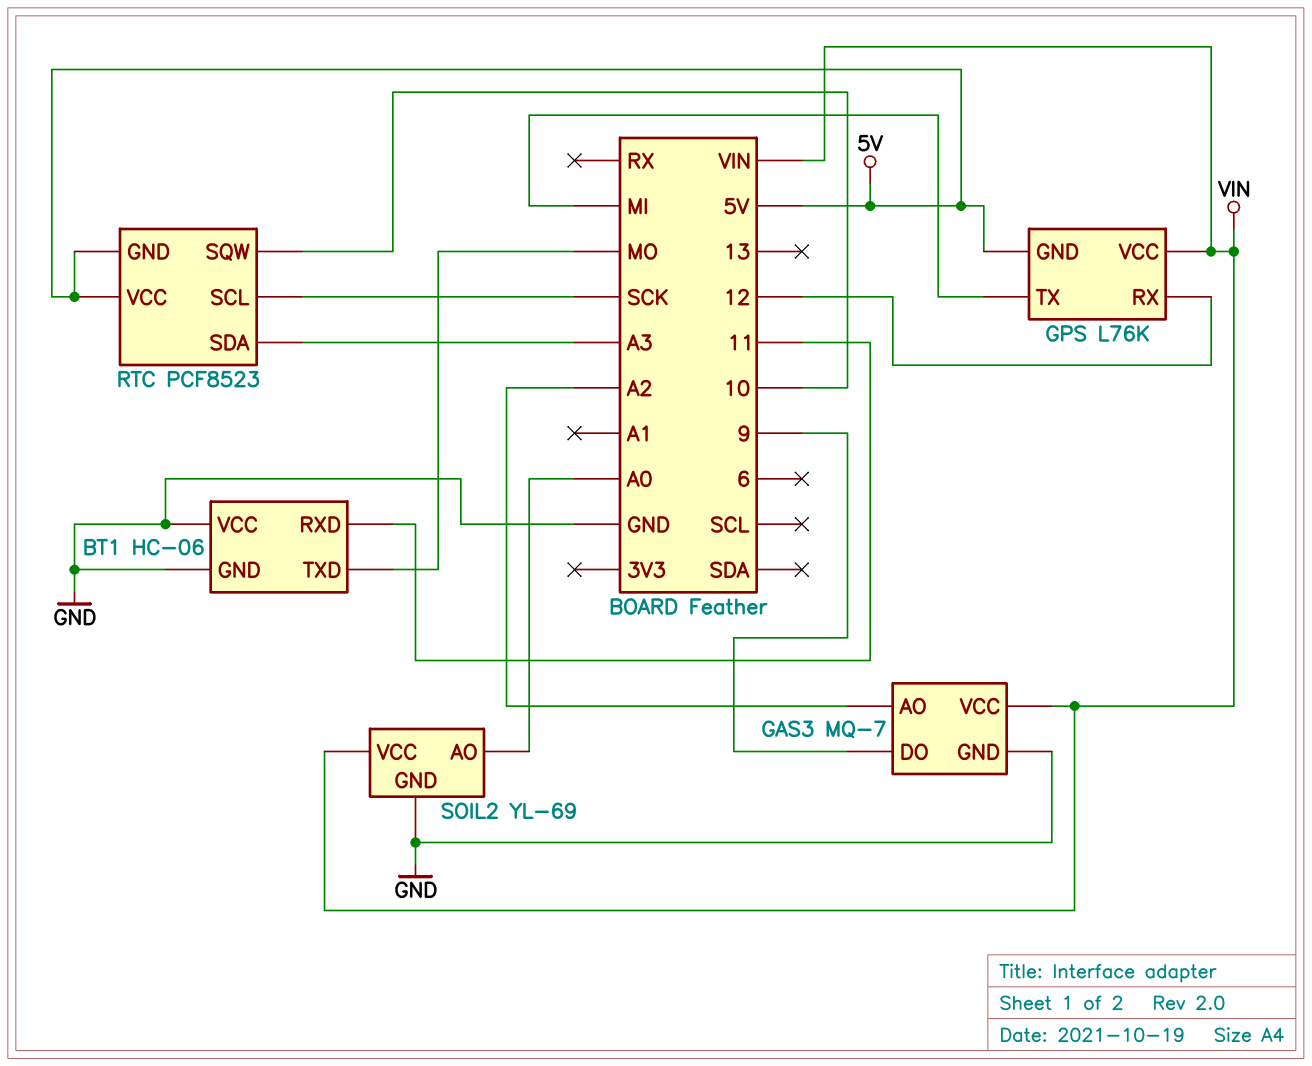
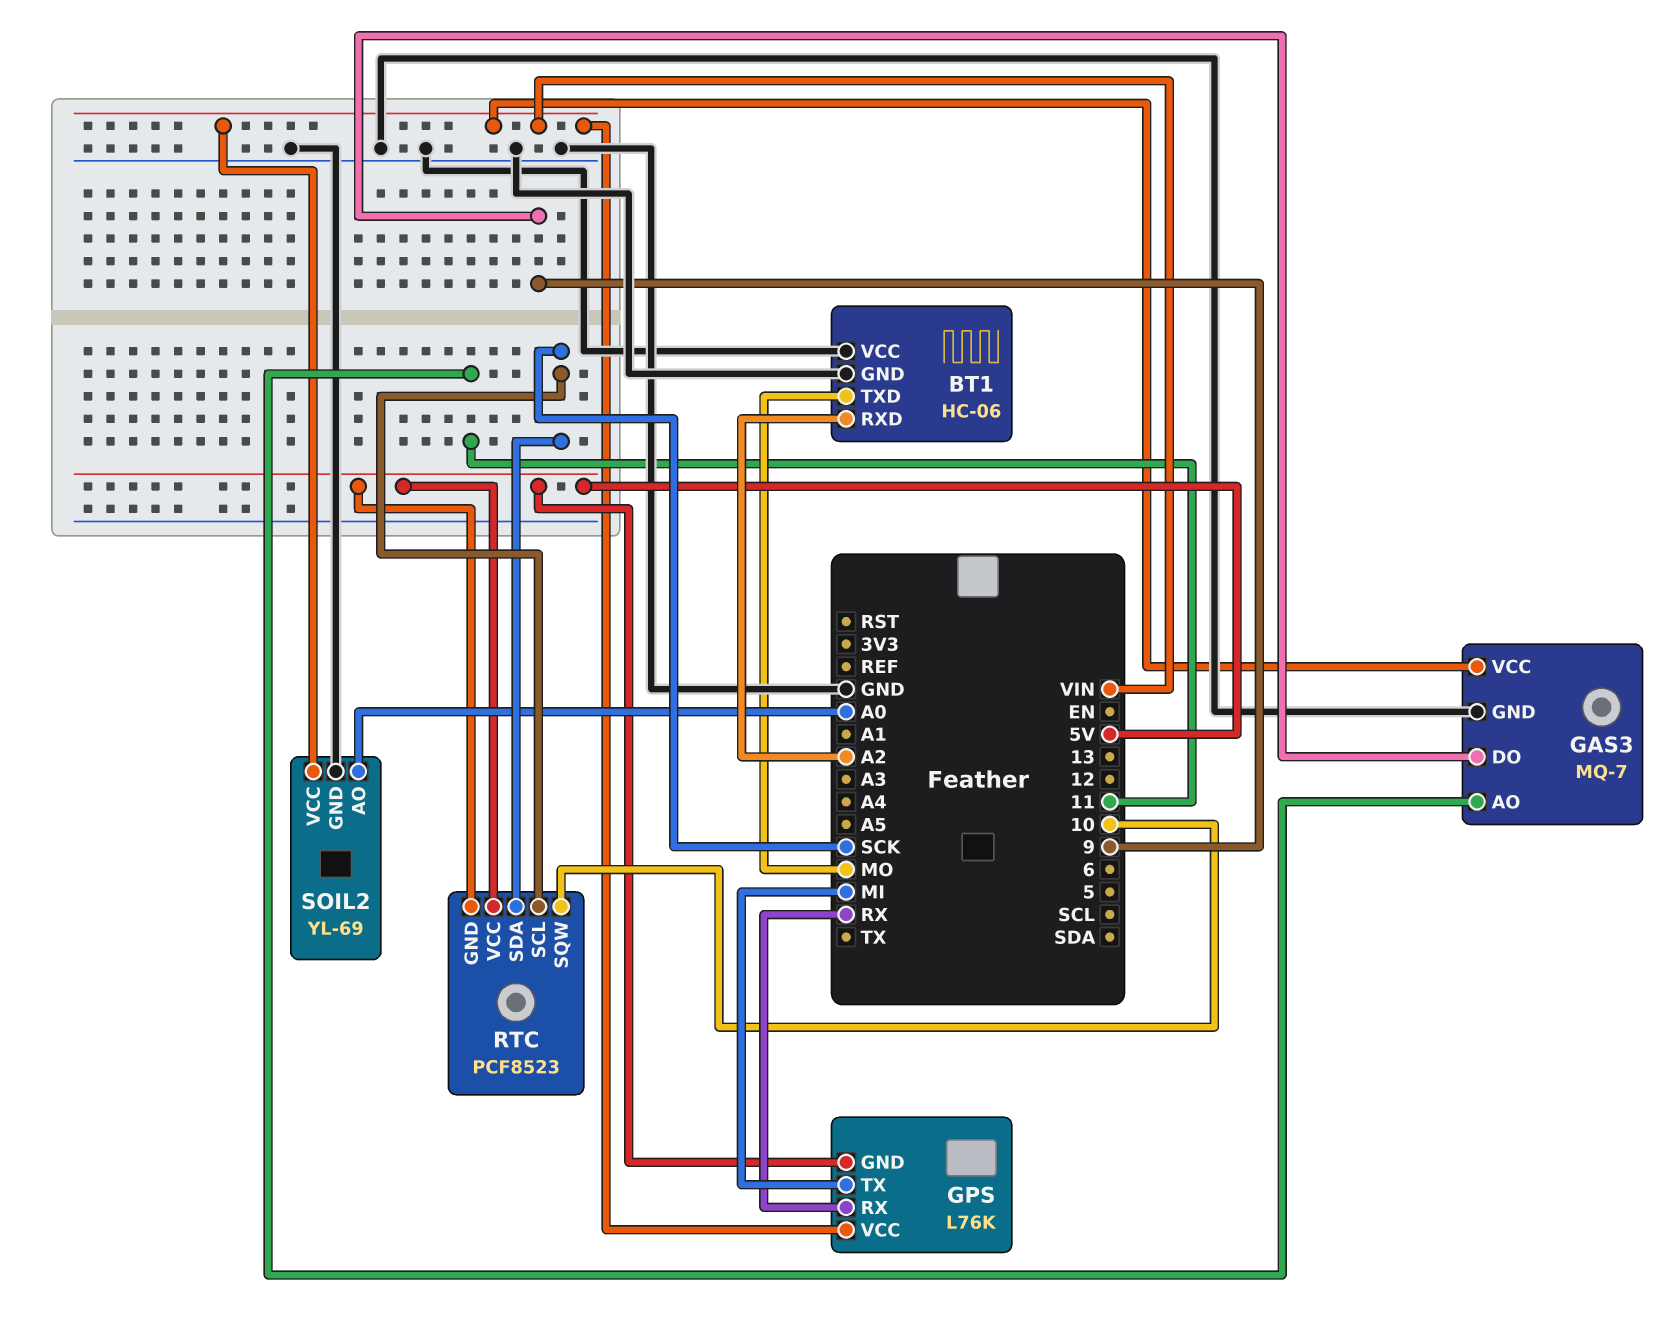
BT1 pin RXD: 11 -> A2
GAS3 pin AO: A2 -> 11
GPS pin RX: 12 -> RX
RTC pin SDA: A3 -> SCK

